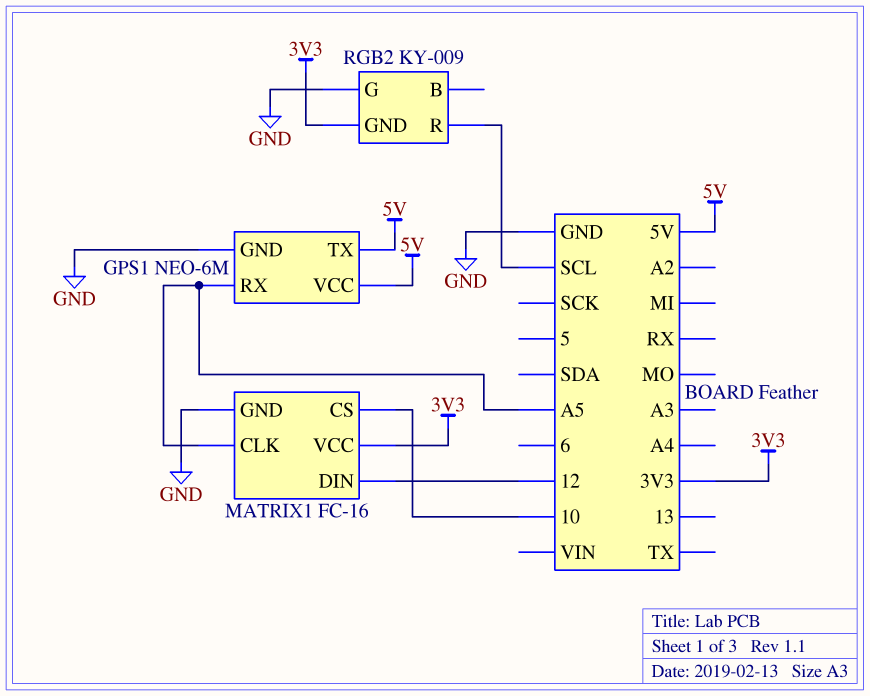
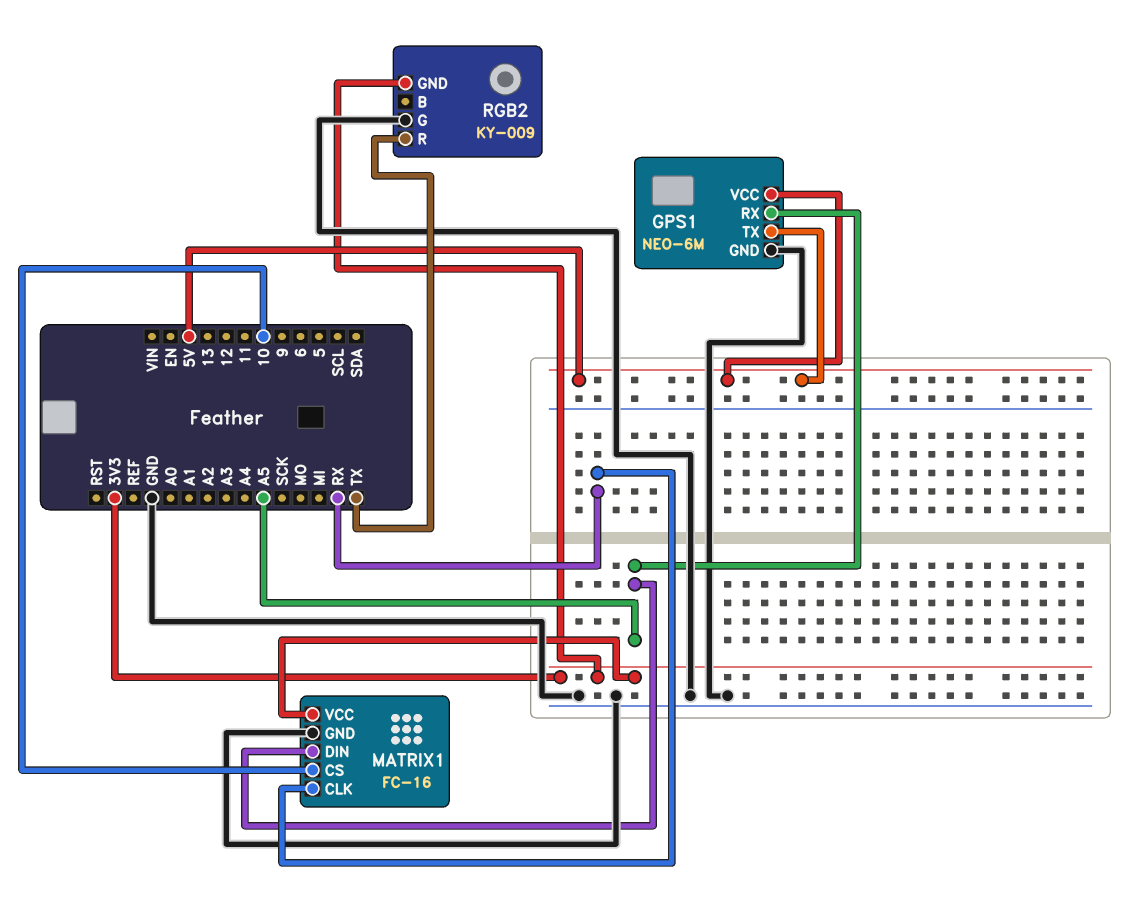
MATRIX1 pin CLK: A5 -> RX
MATRIX1 pin DIN: 12 -> A5
RGB2 pin R: SCL -> TX

